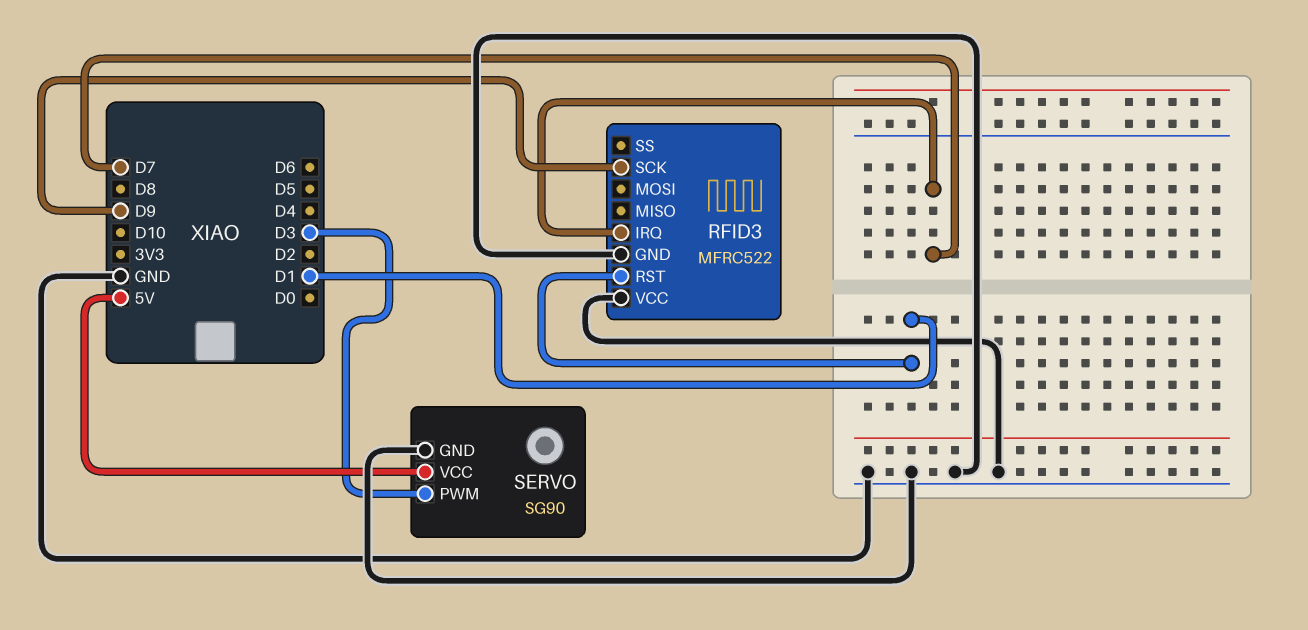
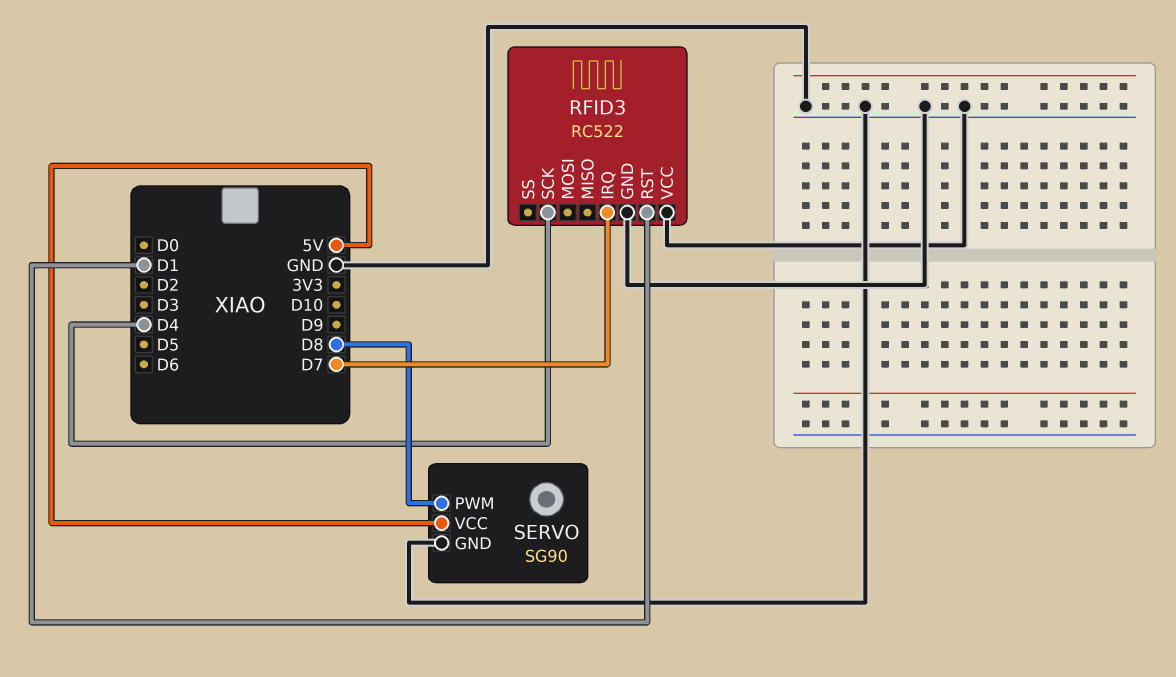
RFID3: MFRC522 -> RC522
RFID3 pin SCK: D9 -> D4
SERVO pin PWM: D3 -> D8

